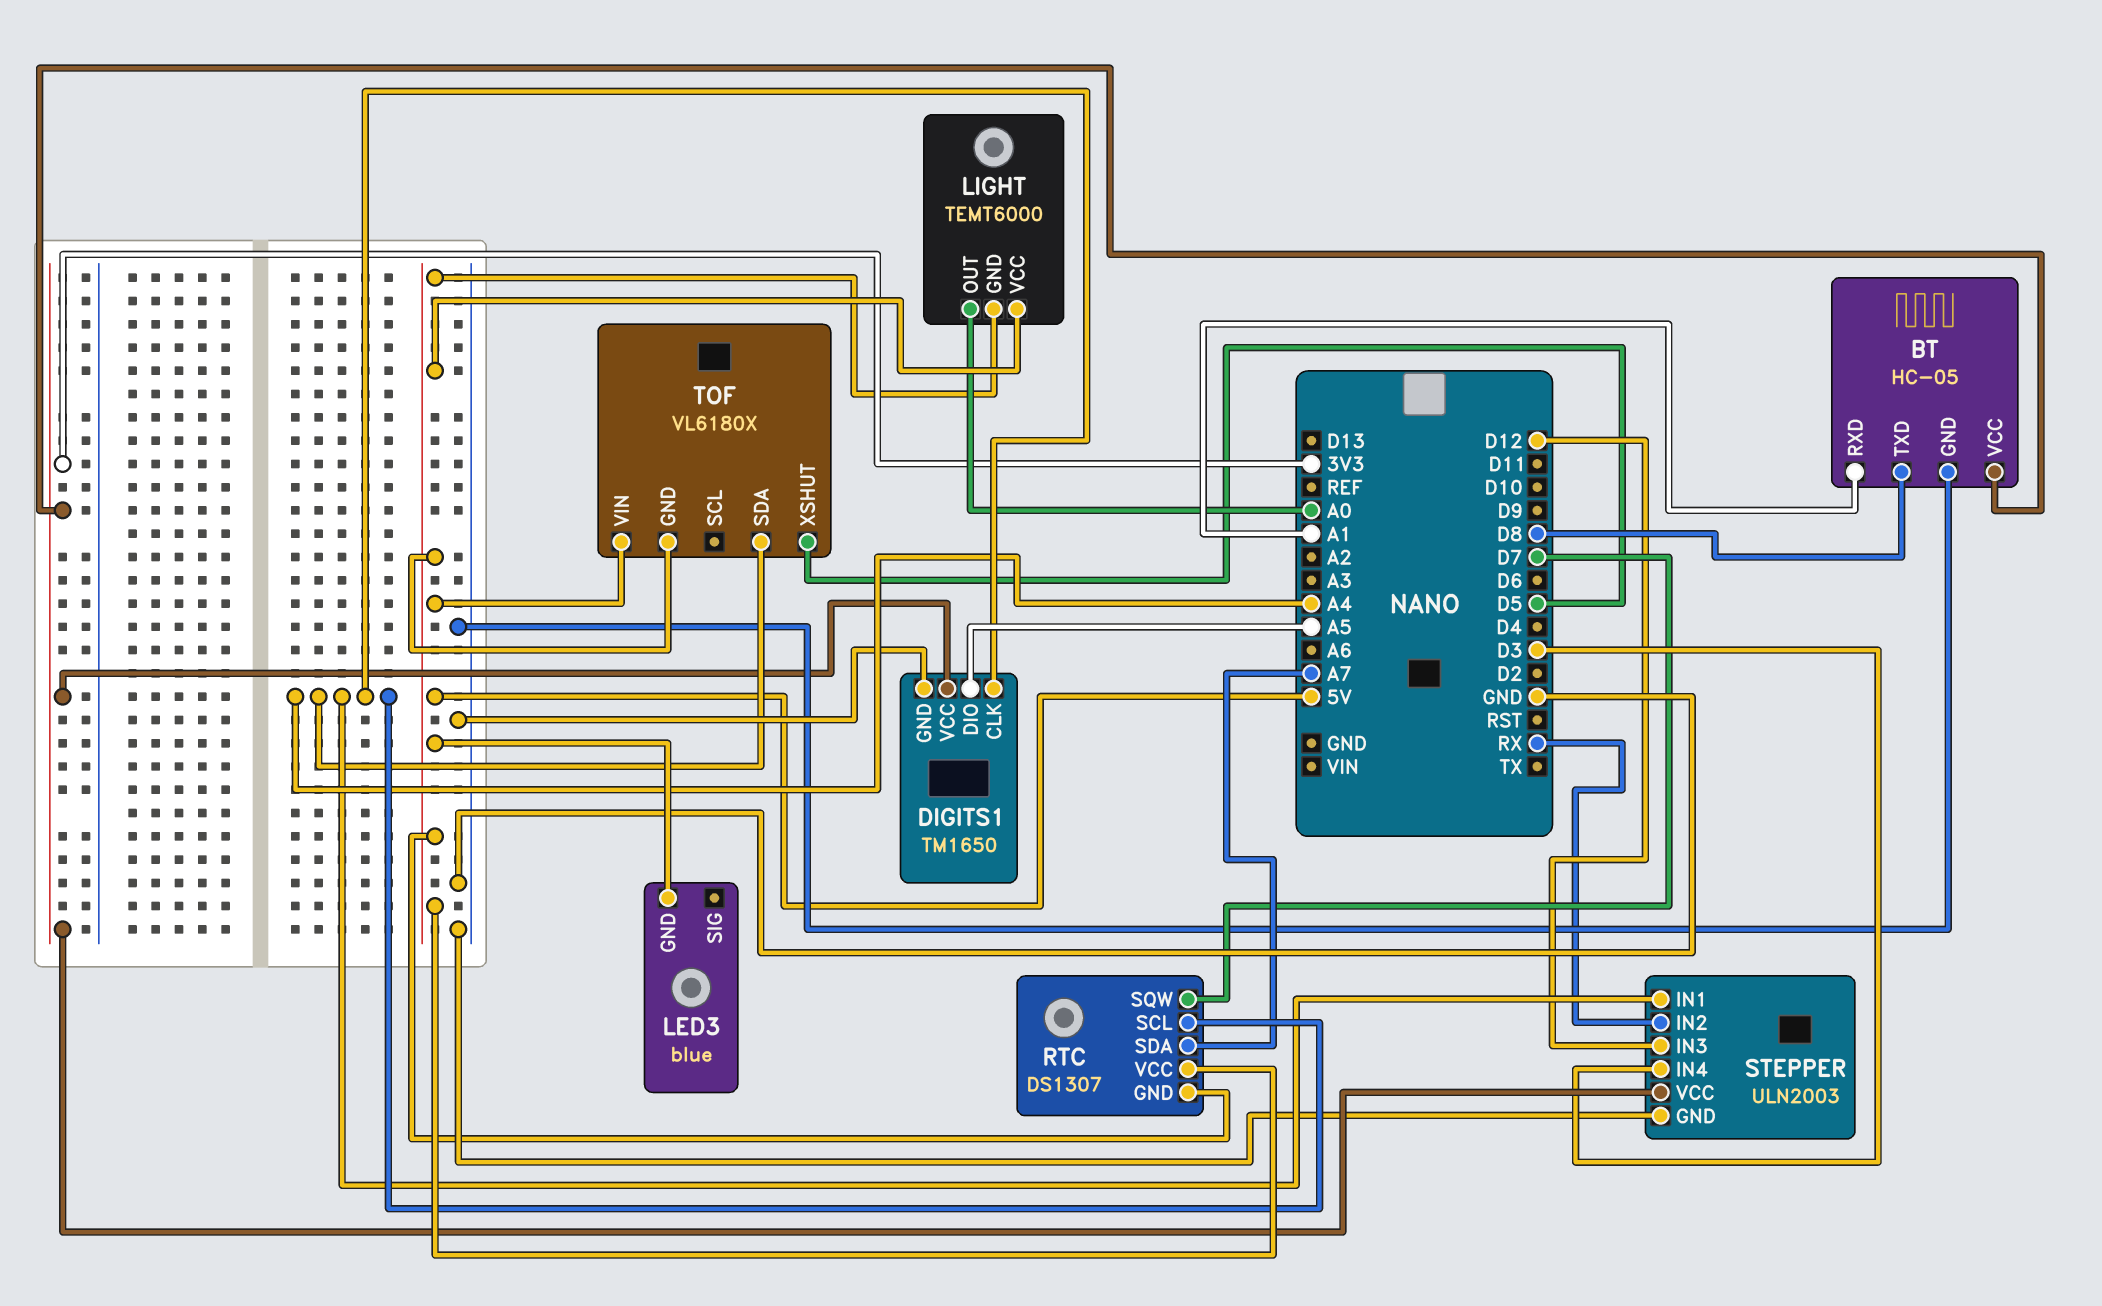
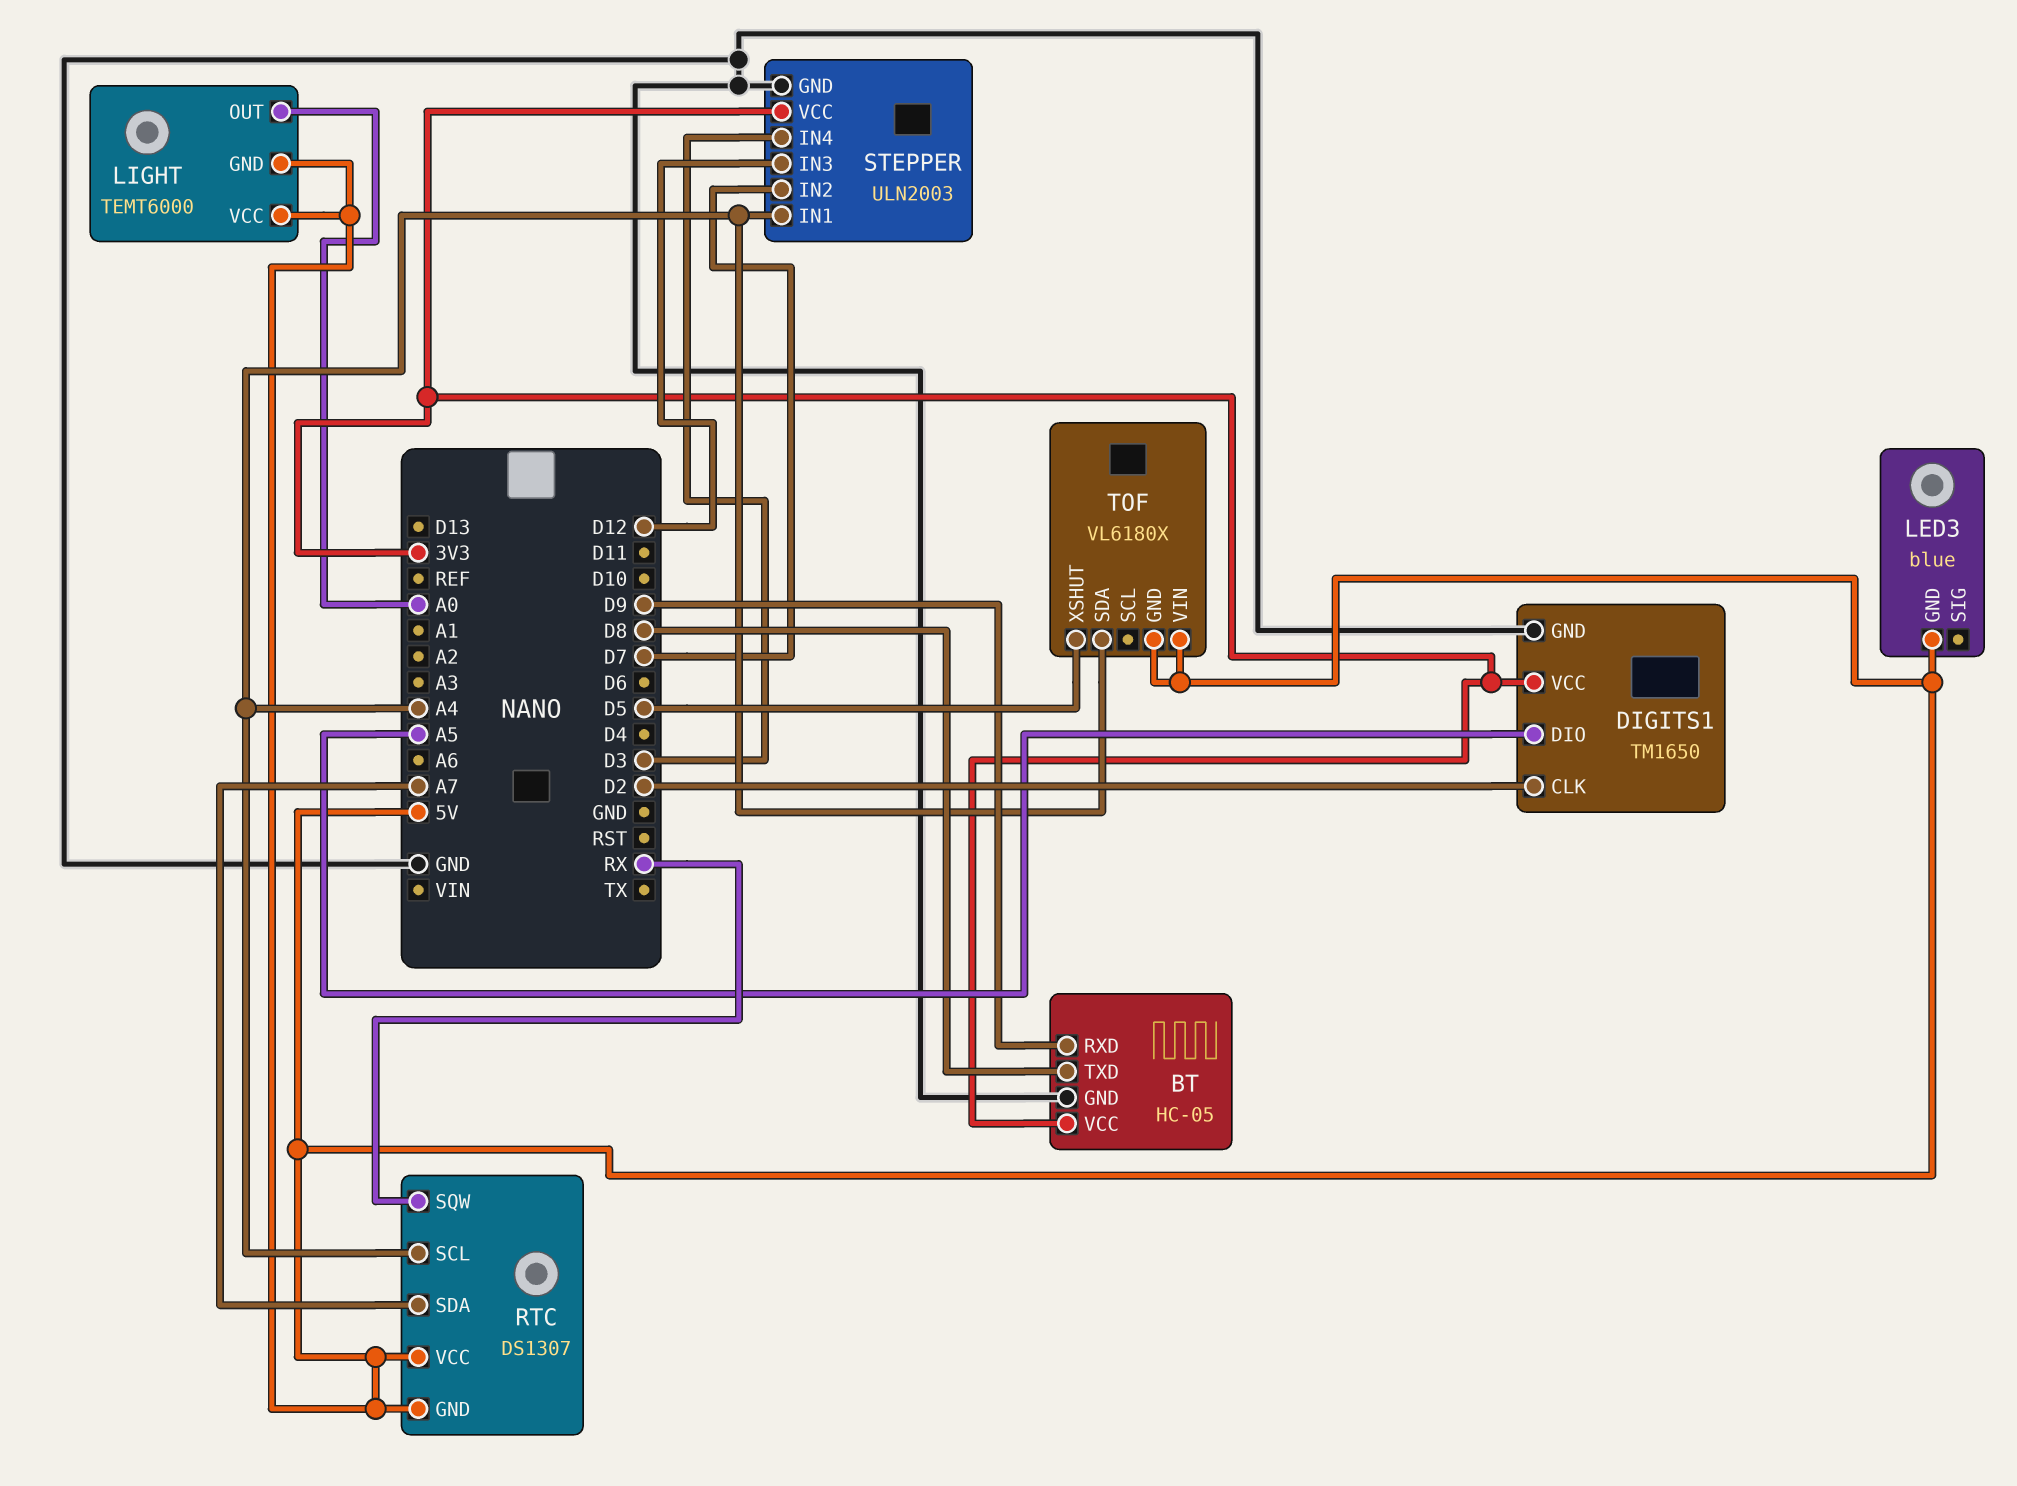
BT pin RXD: A1 -> D9
DIGITS1 pin CLK: A4 -> D2
RTC pin SQW: D7 -> RX
STEPPER pin IN2: RX -> D7

